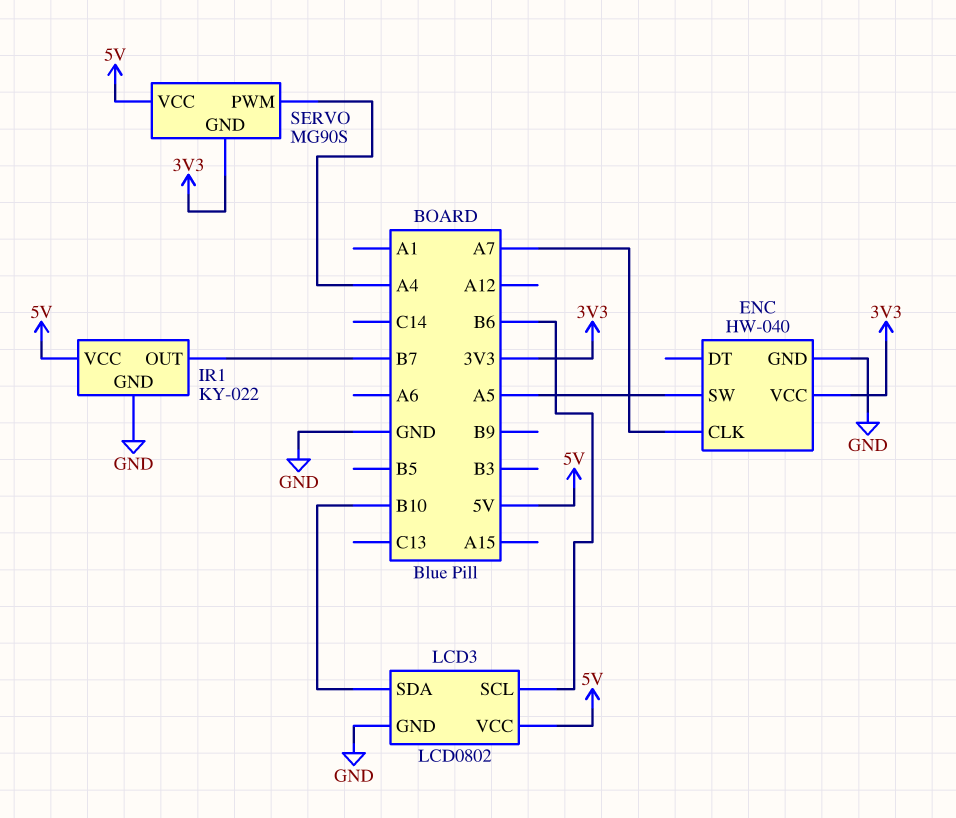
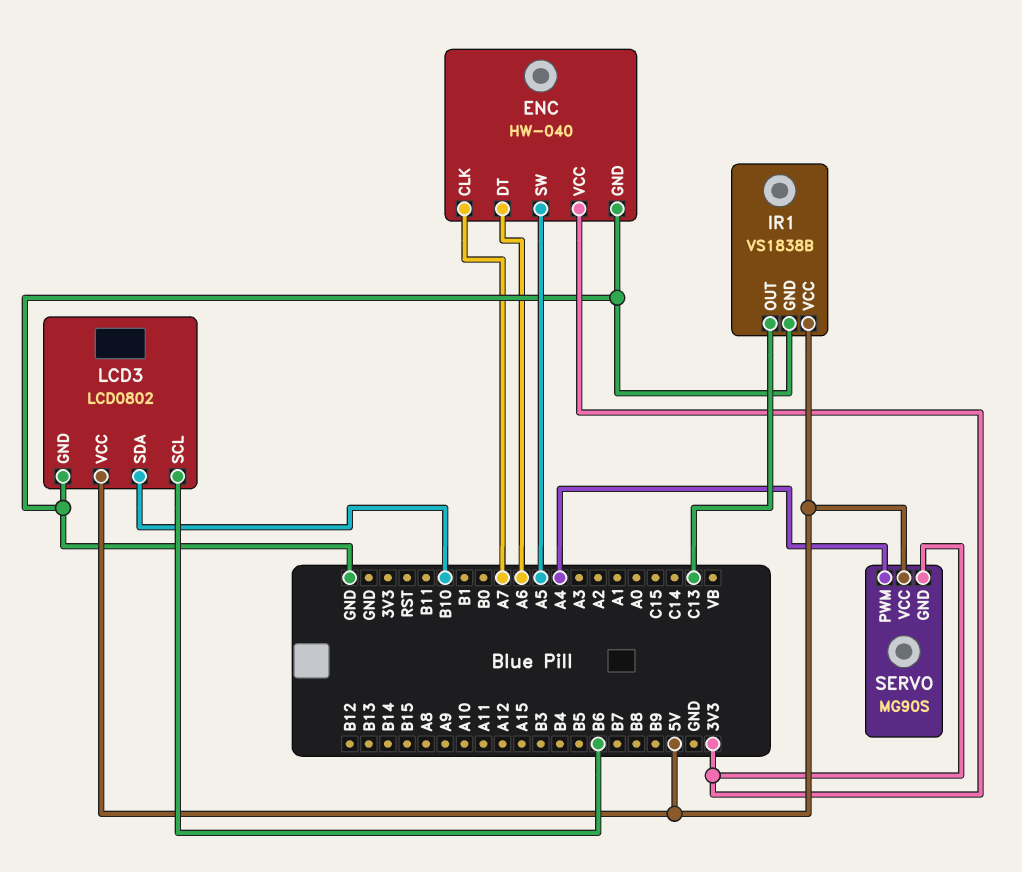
ENC pin DT: none -> A6
IR1: KY-022 -> VS1838B
IR1 pin OUT: B7 -> C13

